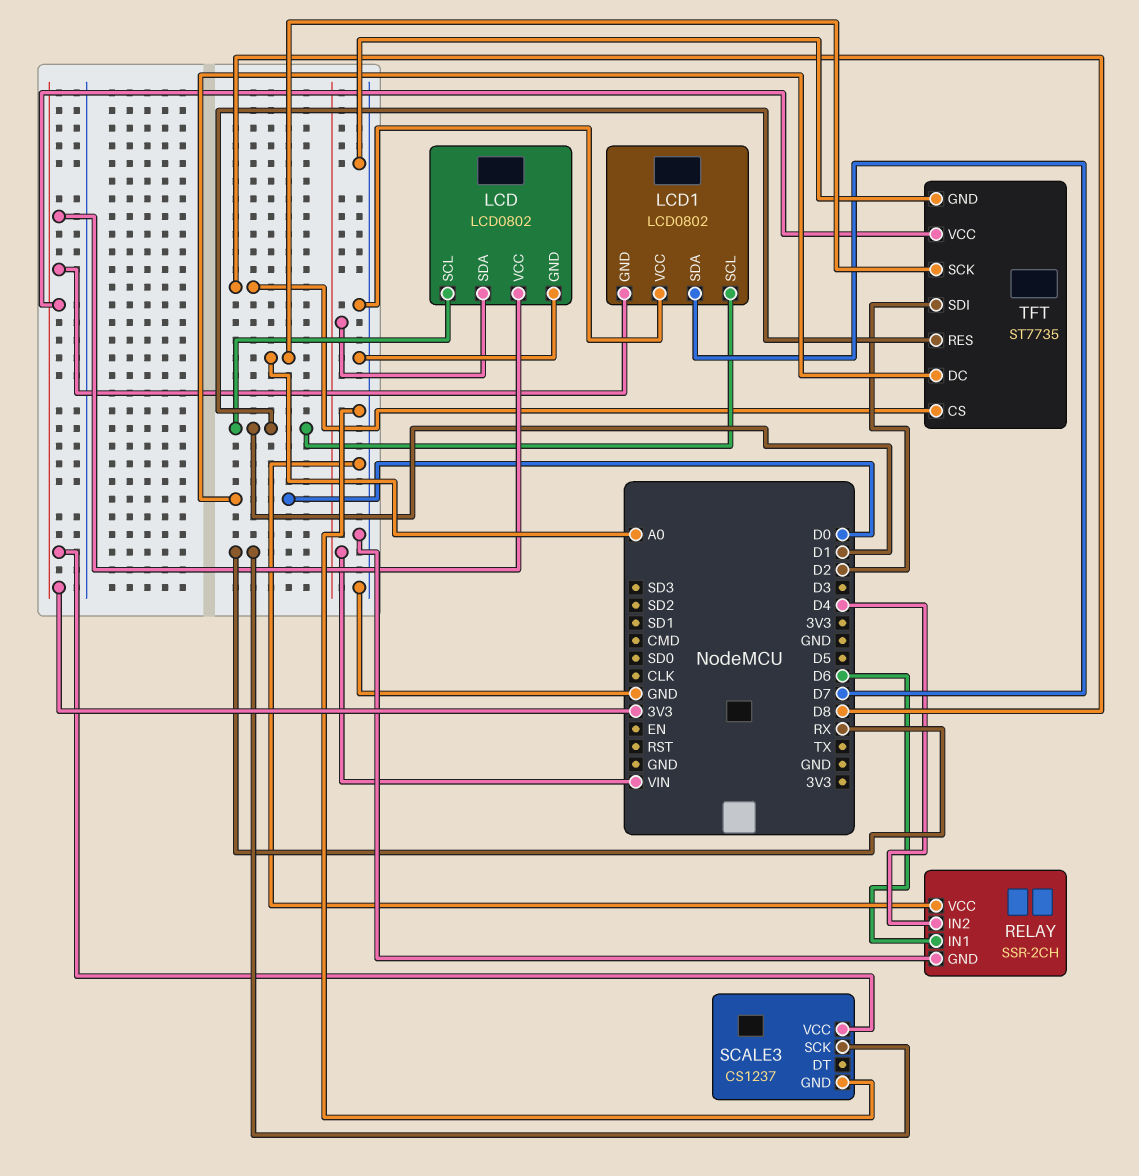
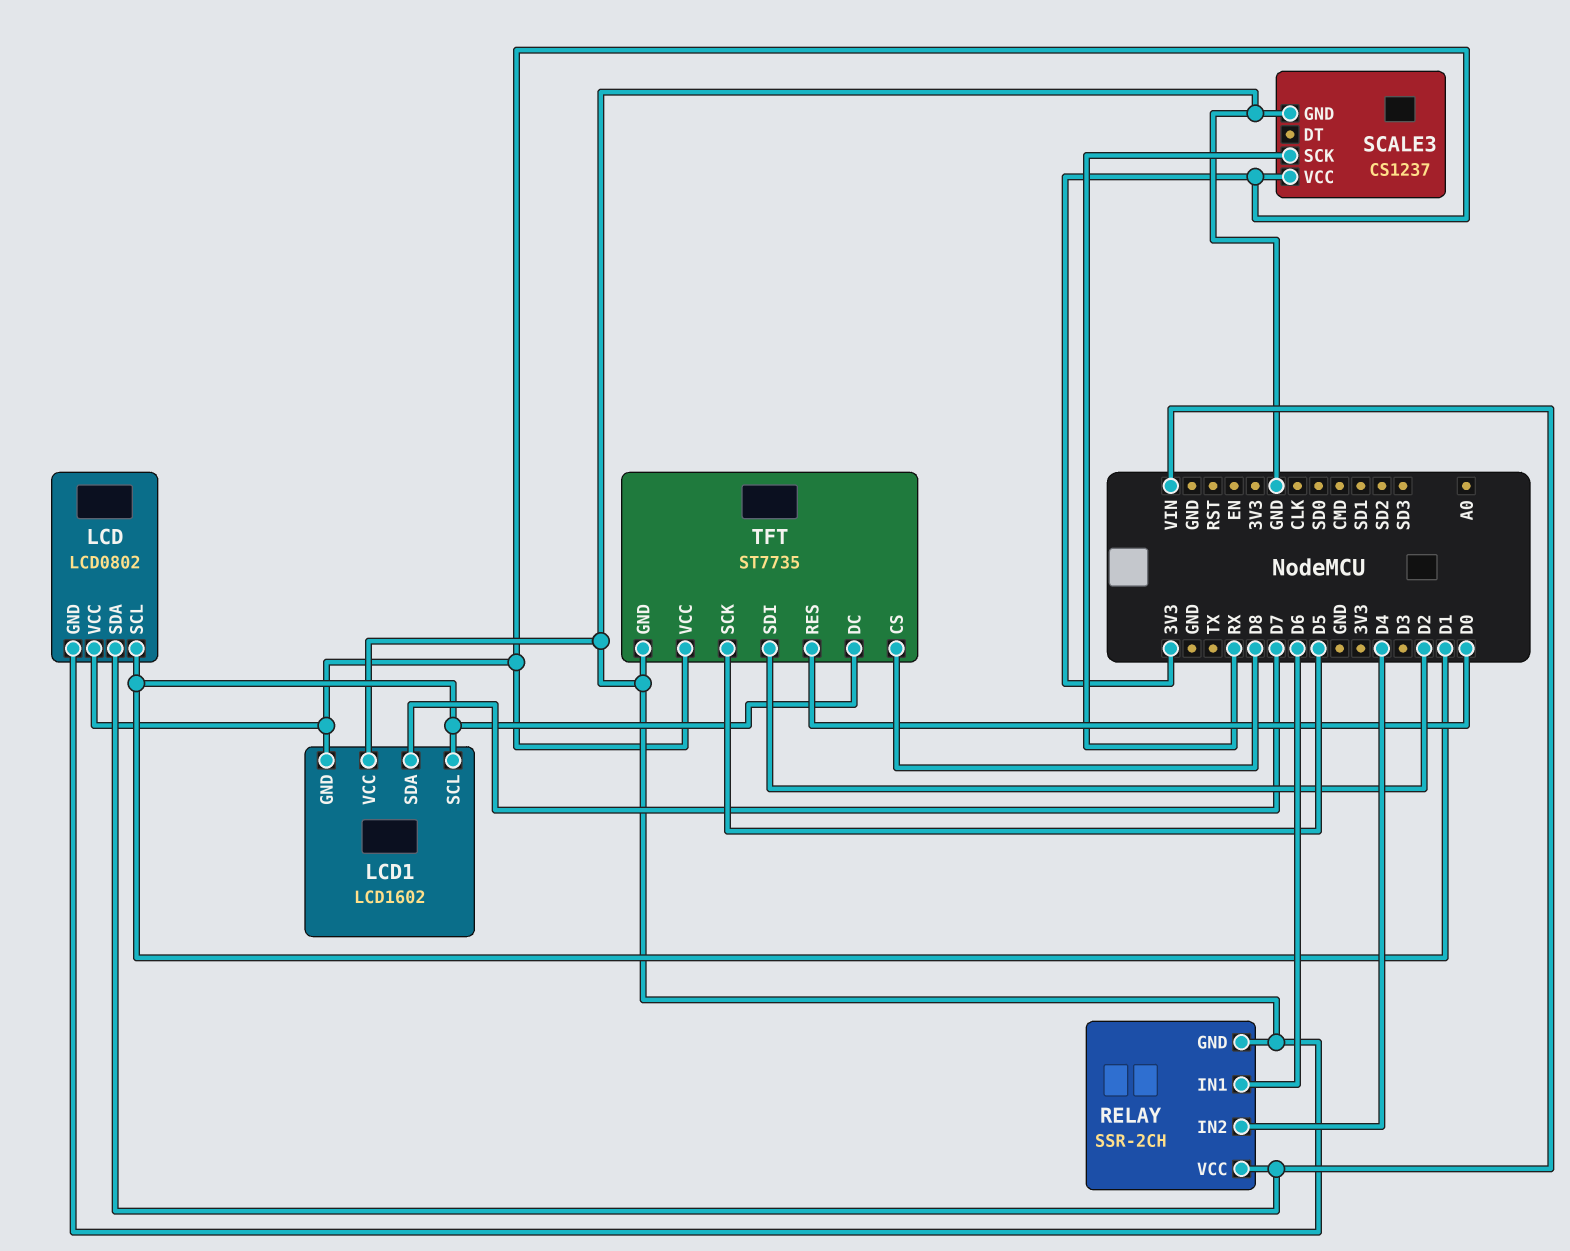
LCD1: LCD0802 -> LCD1602
RELAY pin VCC: GND -> VIN
TFT pin DC: D0 -> D1
TFT pin RES: D1 -> D0
TFT pin SCK: A0 -> D5

